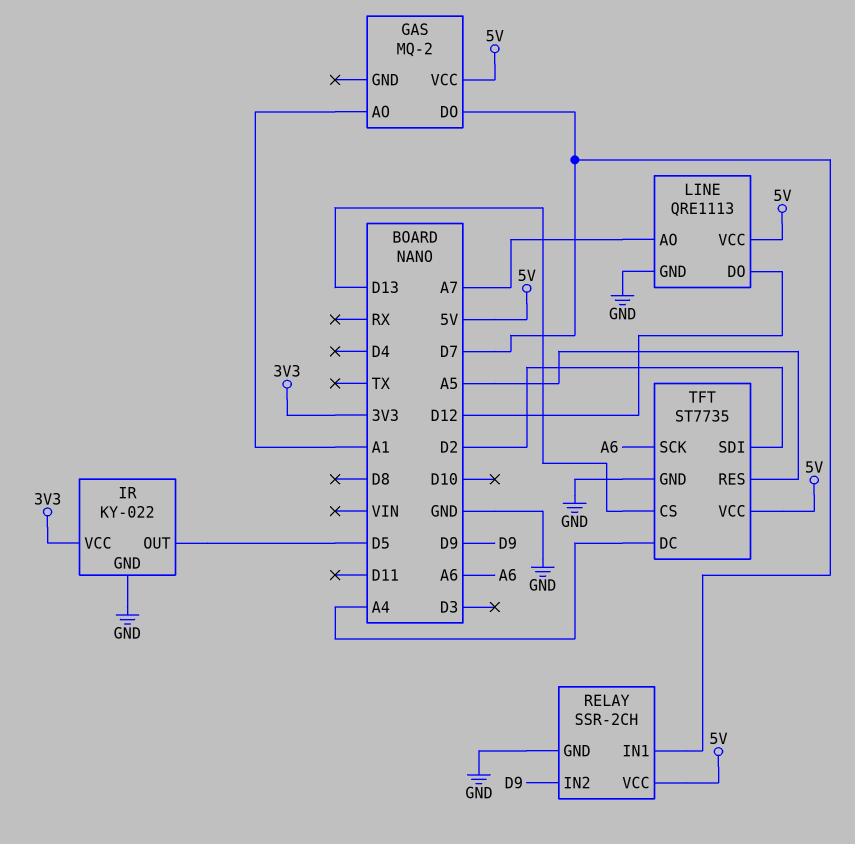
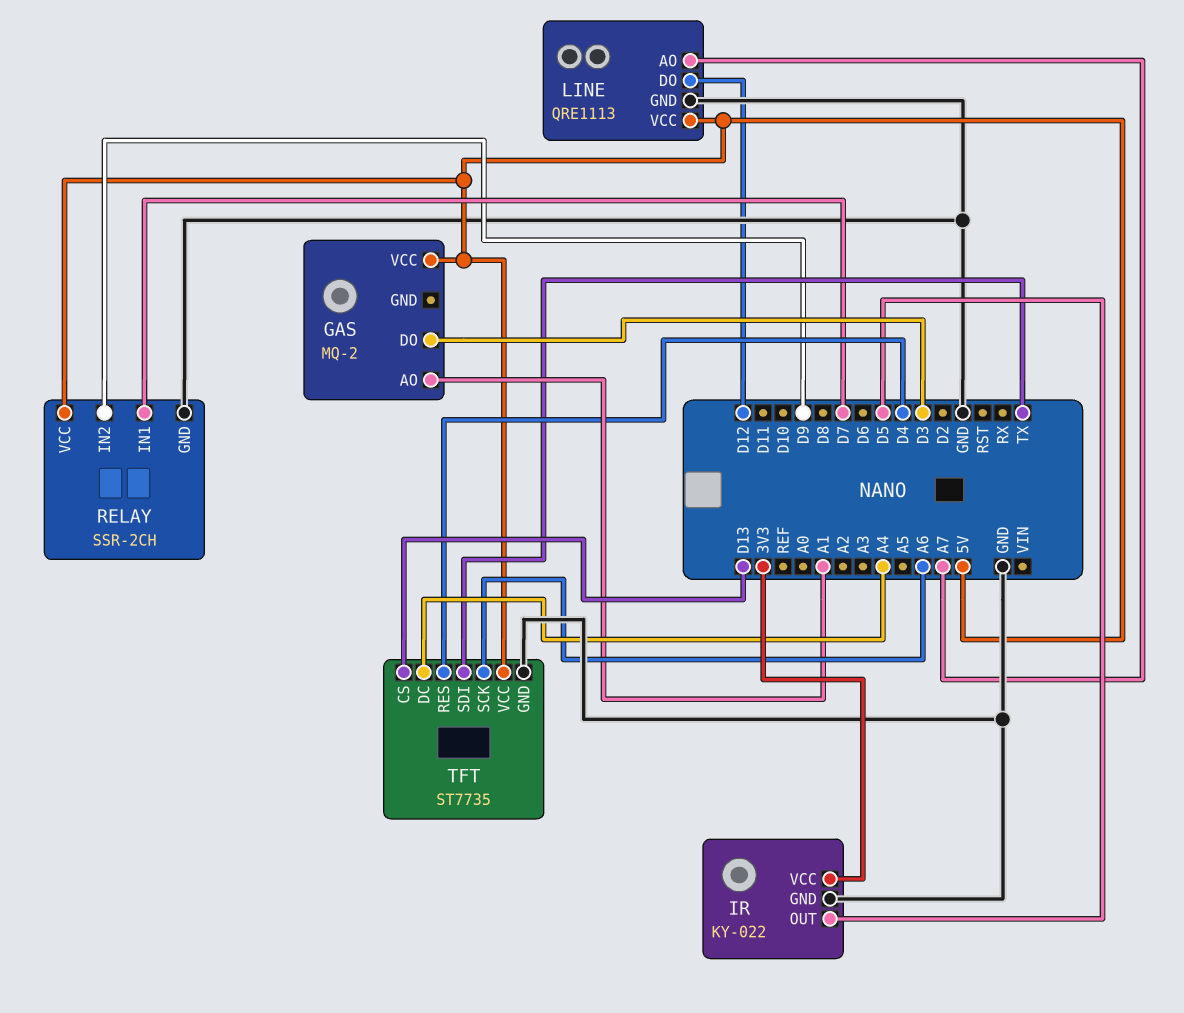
GAS pin DO: D7 -> D3
TFT pin RES: A5 -> D4
TFT pin SDI: D2 -> TX

